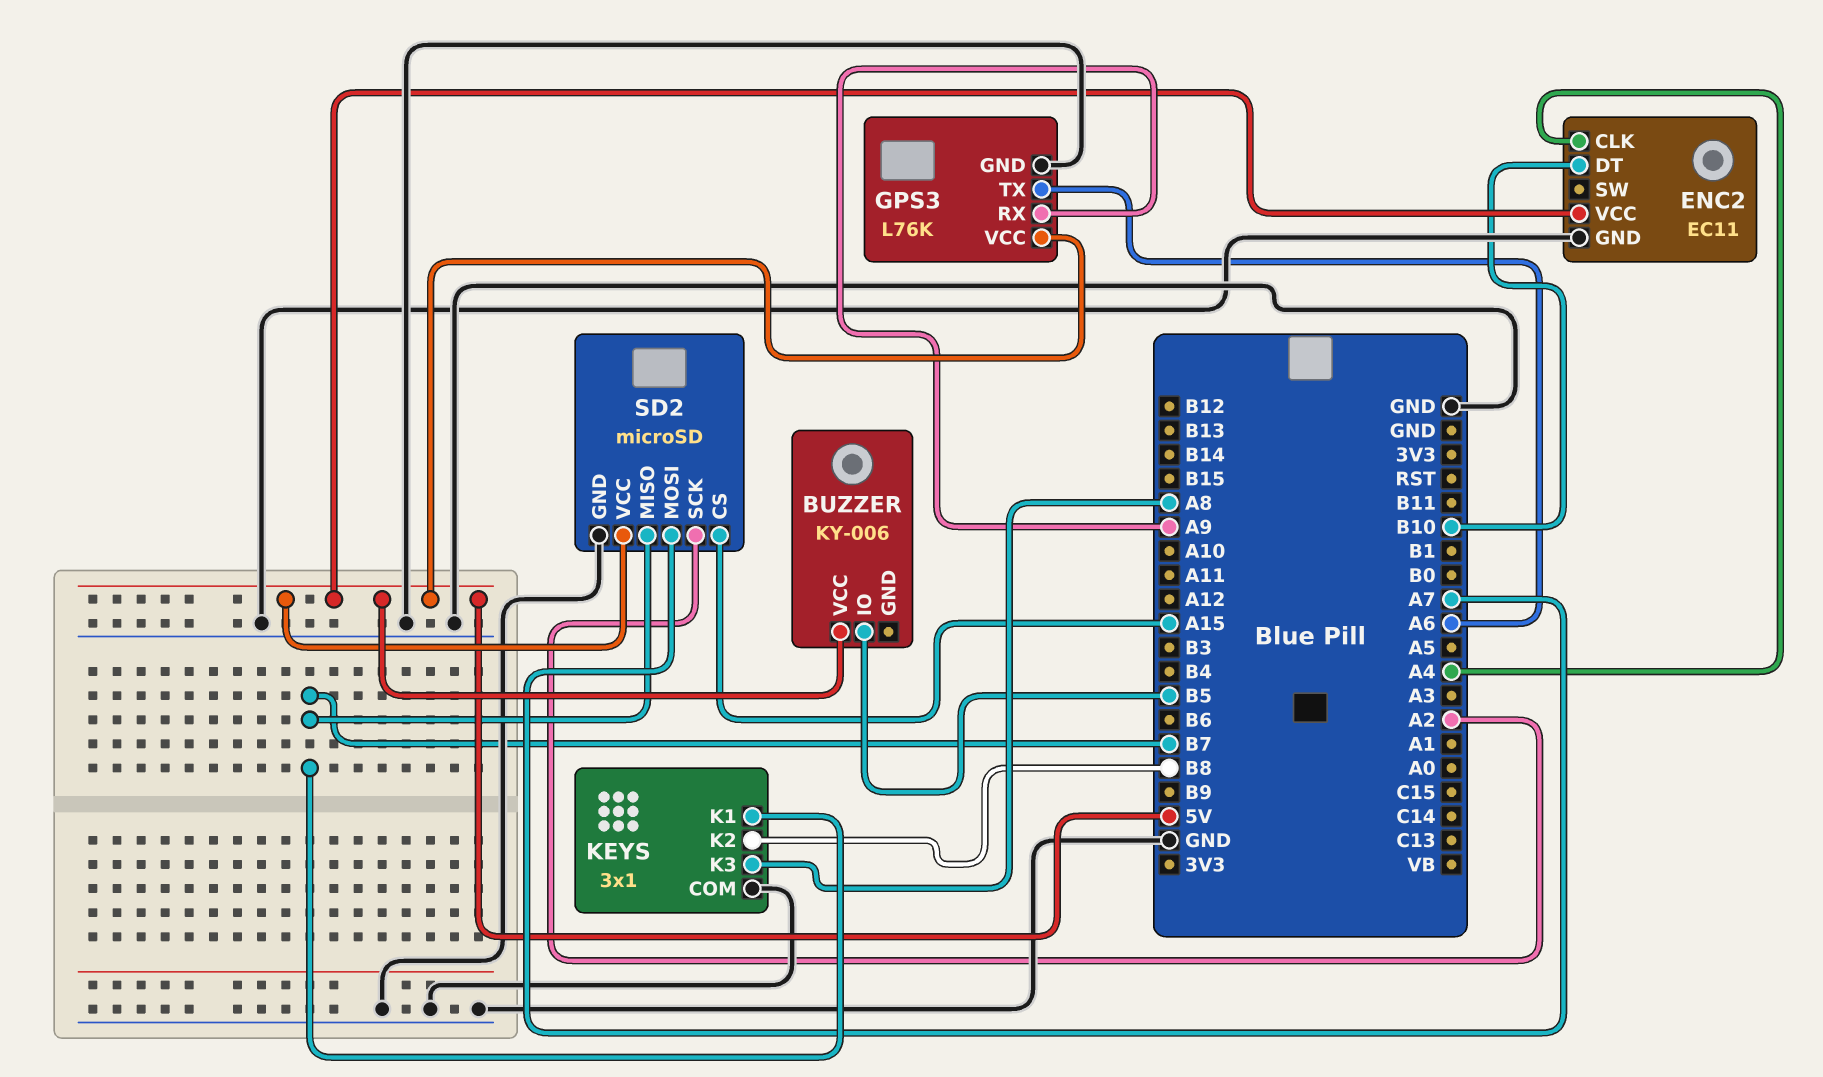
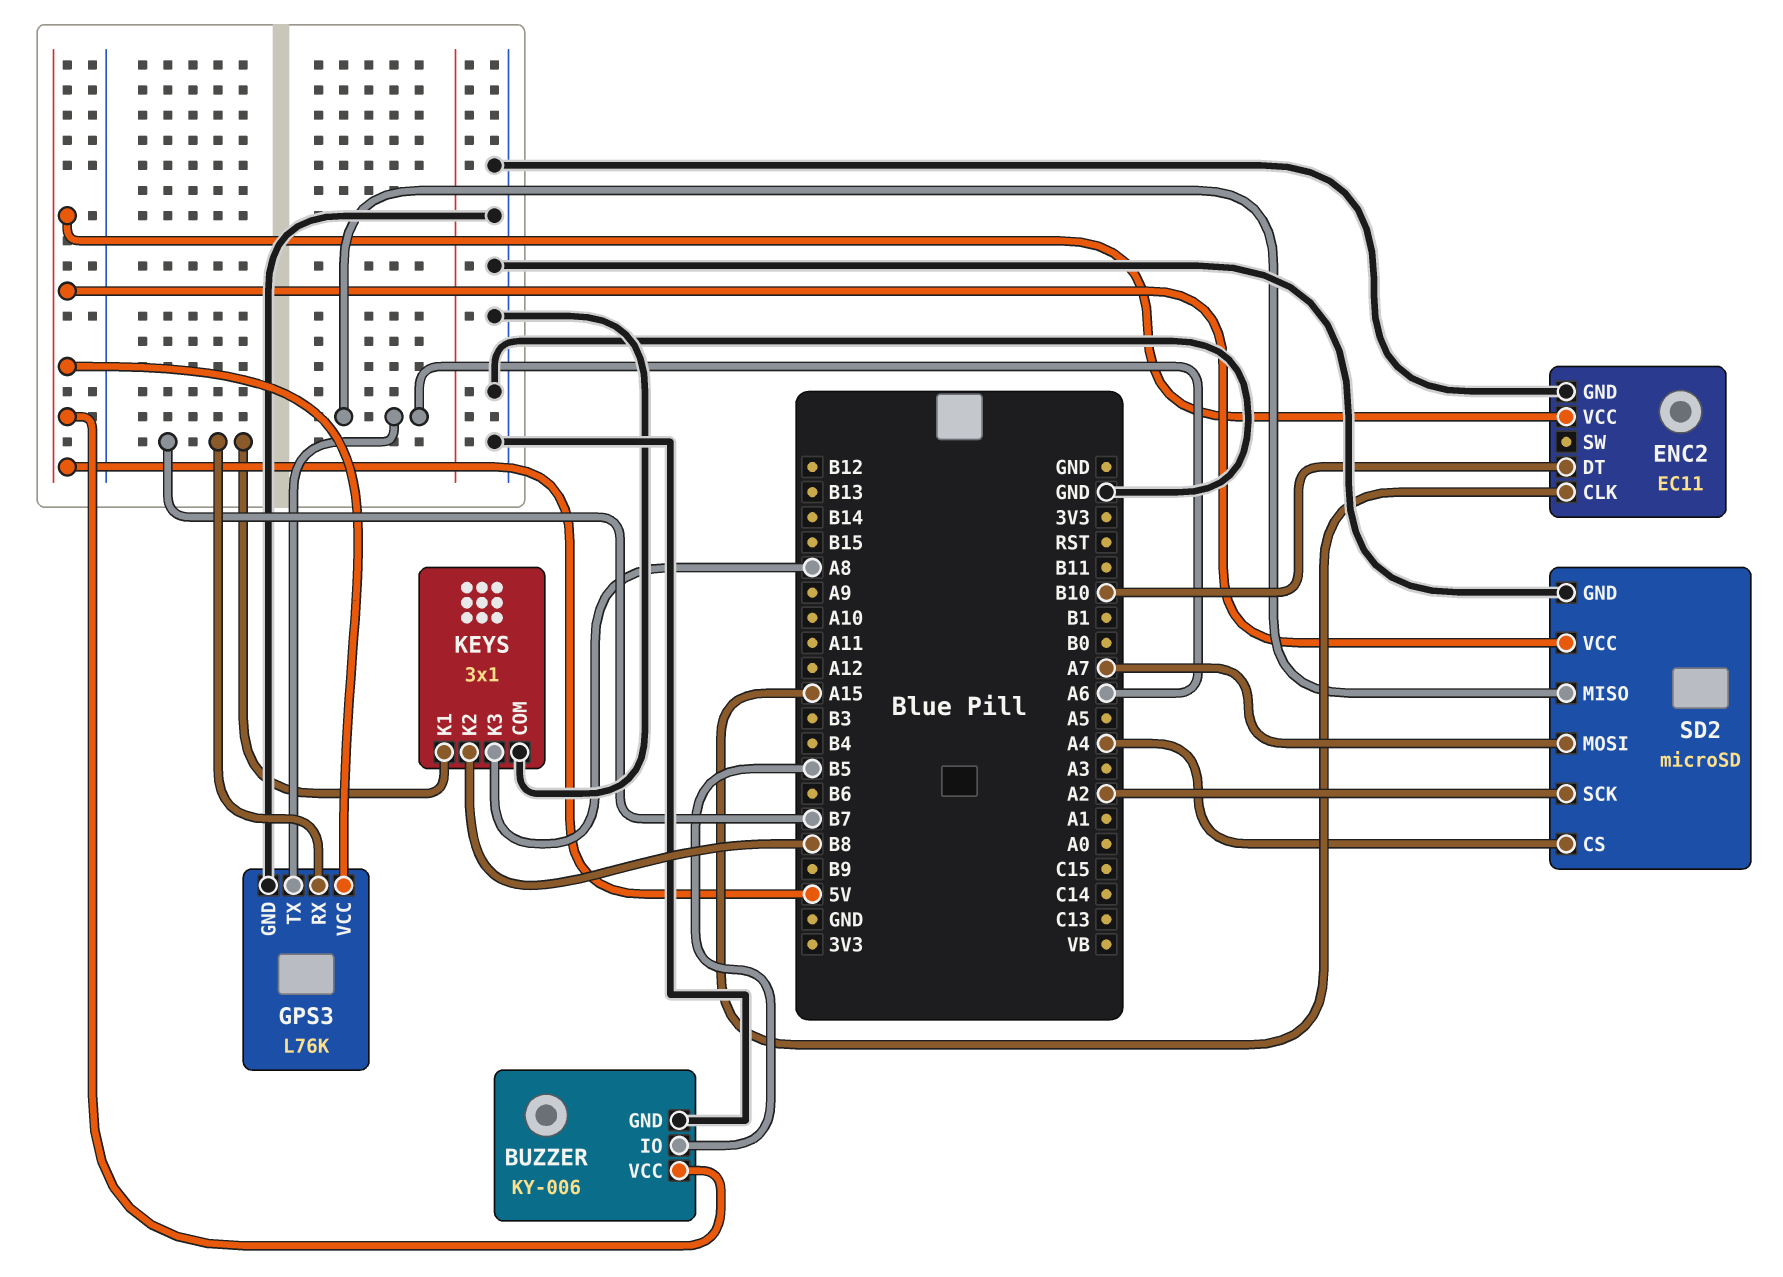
BUZZER pin GND: none -> GND
ENC2 pin CLK: A4 -> A15
GPS3 pin RX: A9 -> B7
SD2 pin CS: A15 -> A4
SD2 pin MISO: B7 -> A6

